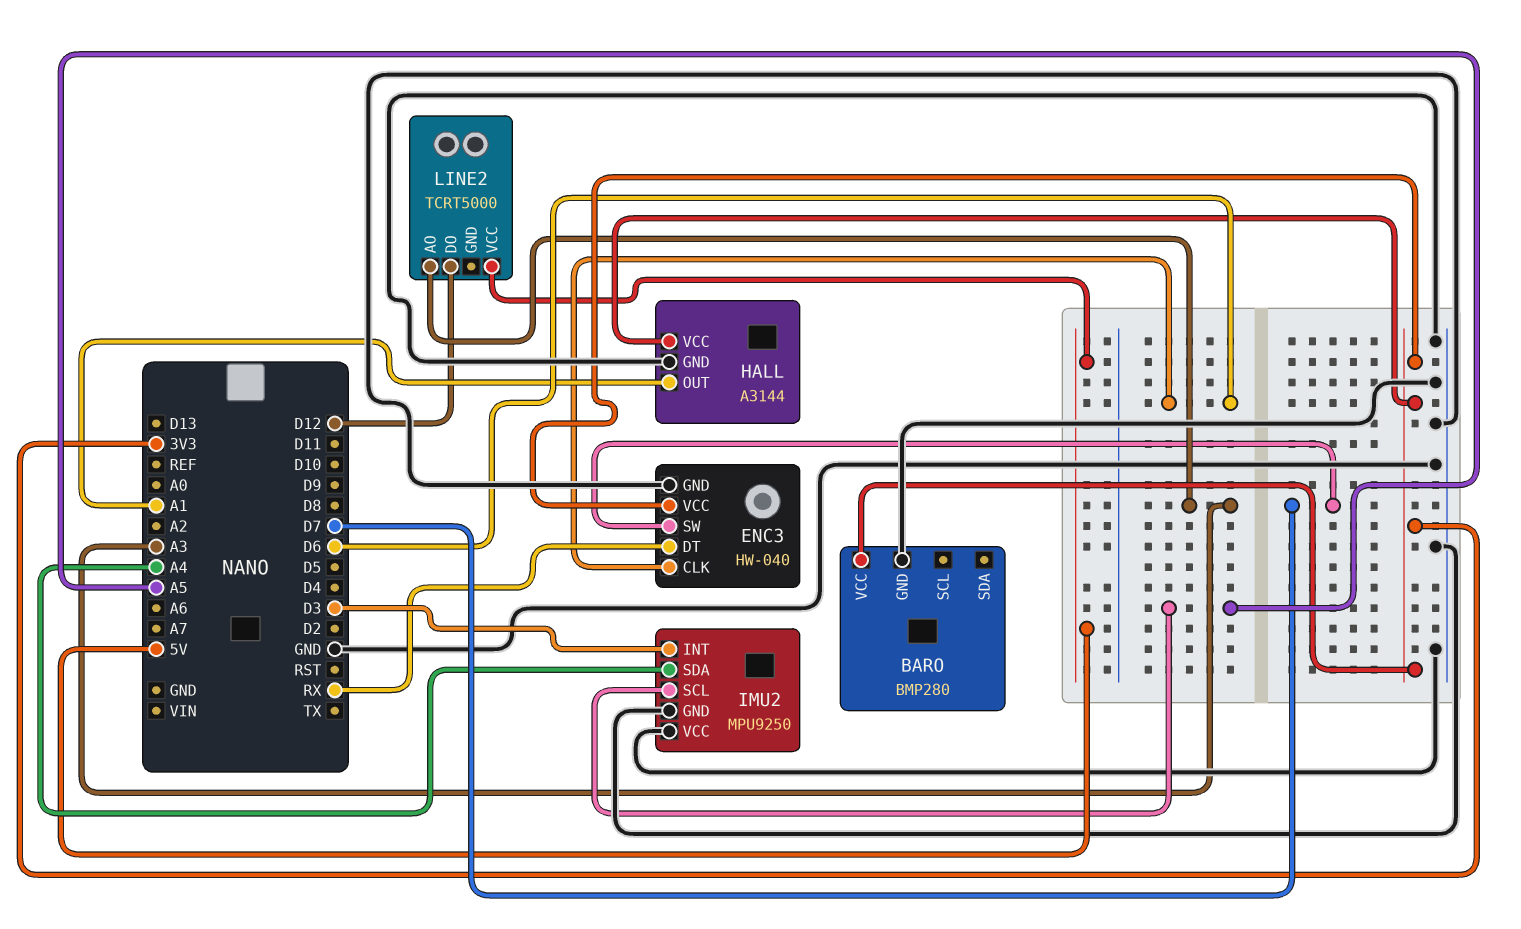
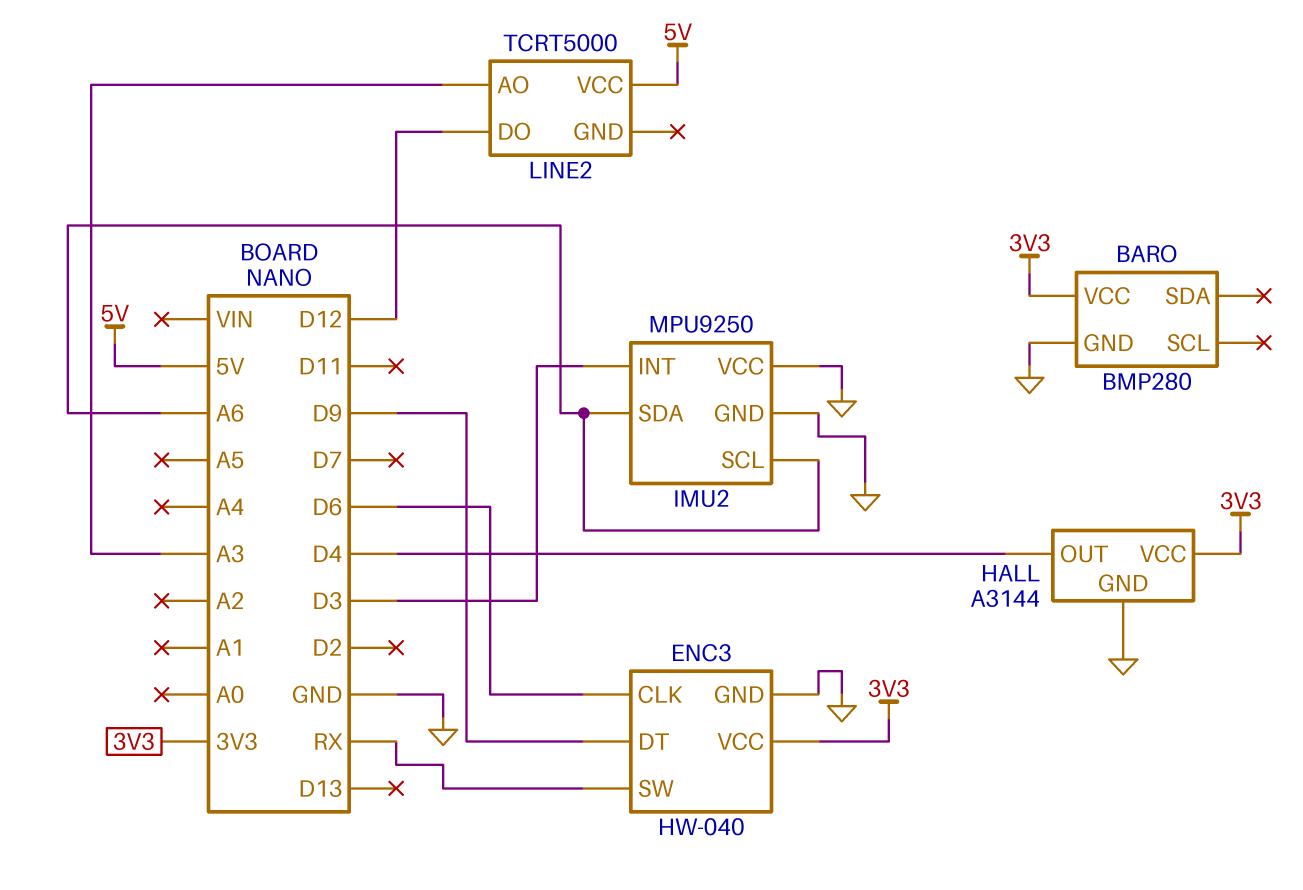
ENC3 pin DT: RX -> D9
ENC3 pin SW: D7 -> RX
HALL pin OUT: A1 -> D4
IMU2 pin SCL: A5 -> A6
IMU2 pin SDA: A4 -> A6

